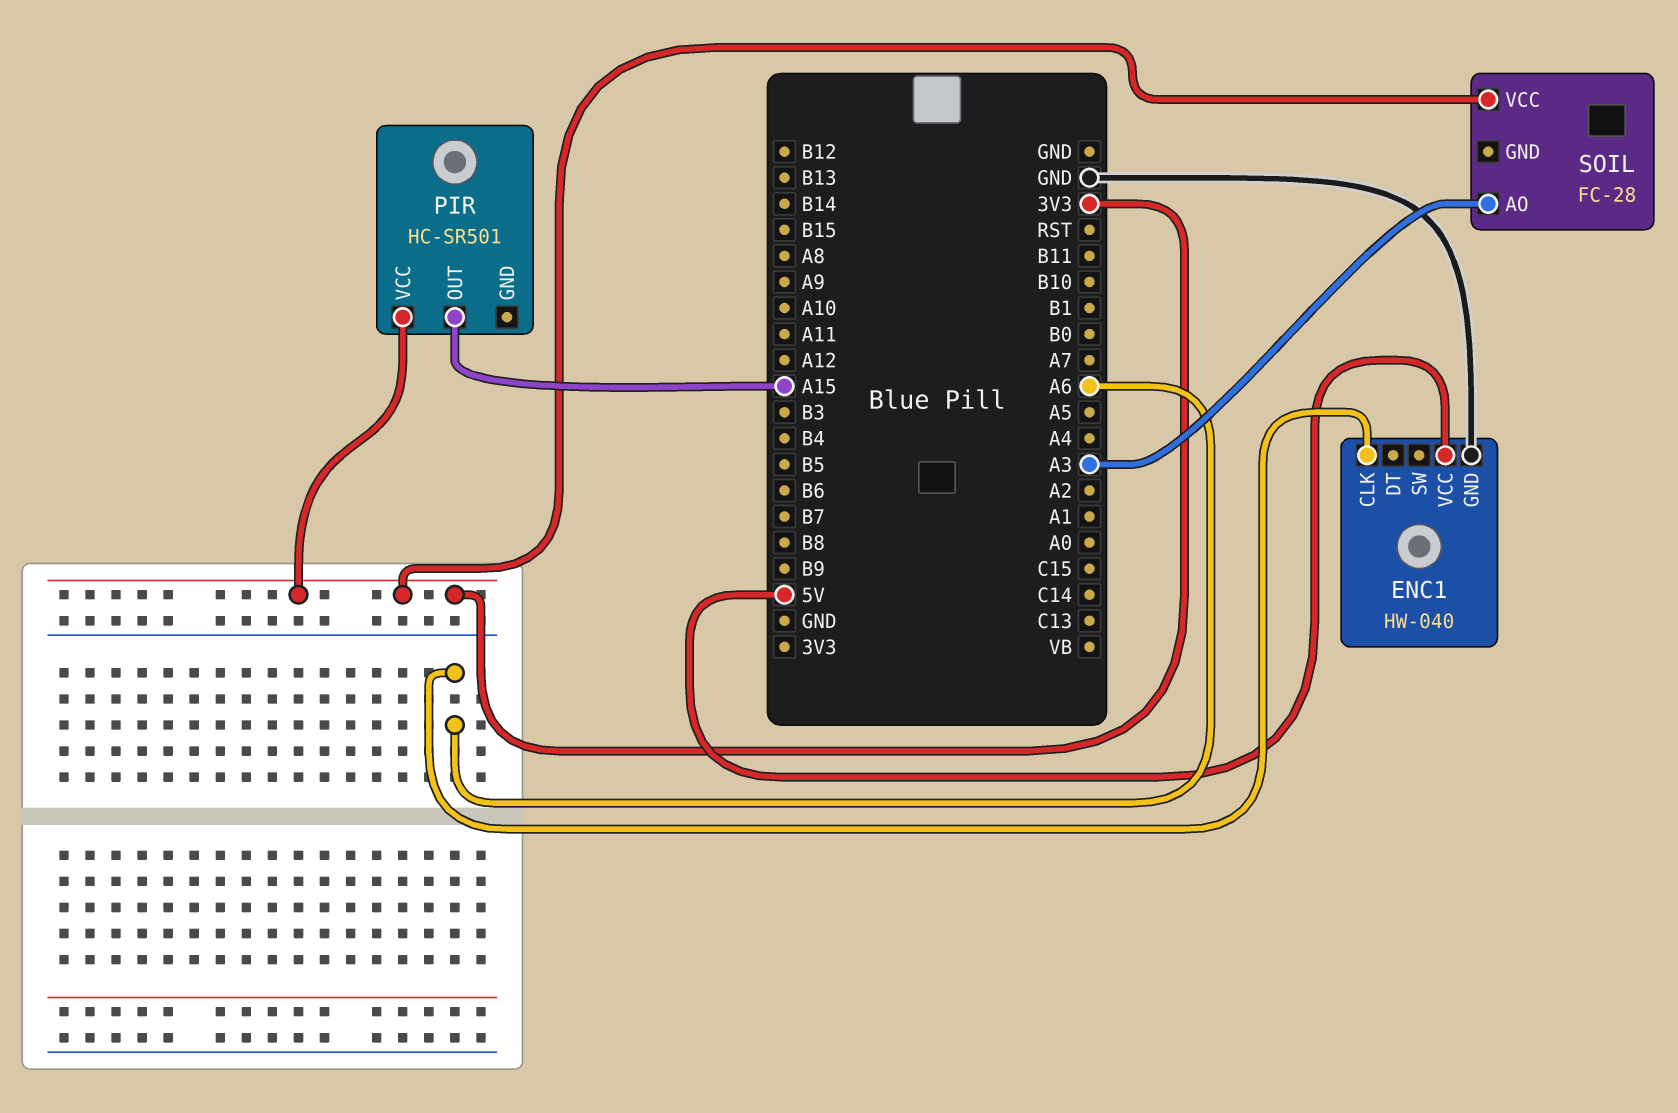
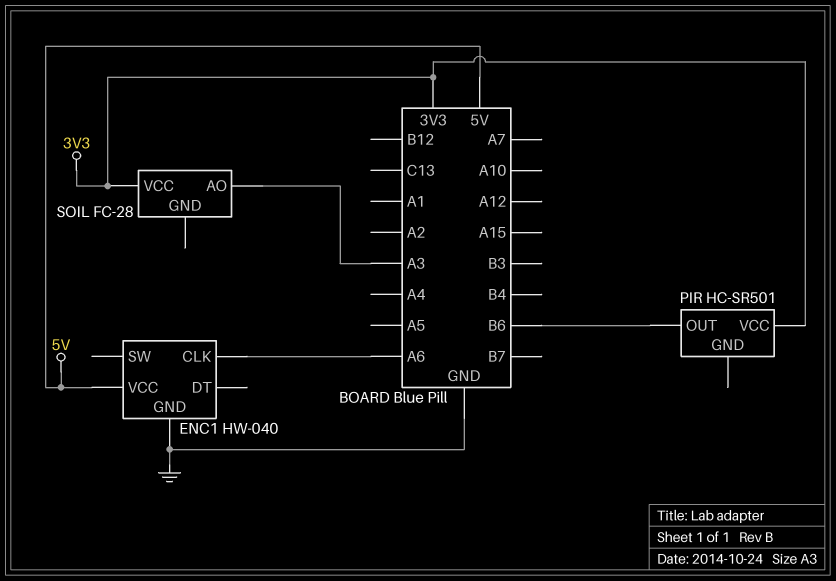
PIR pin OUT: A15 -> B6

